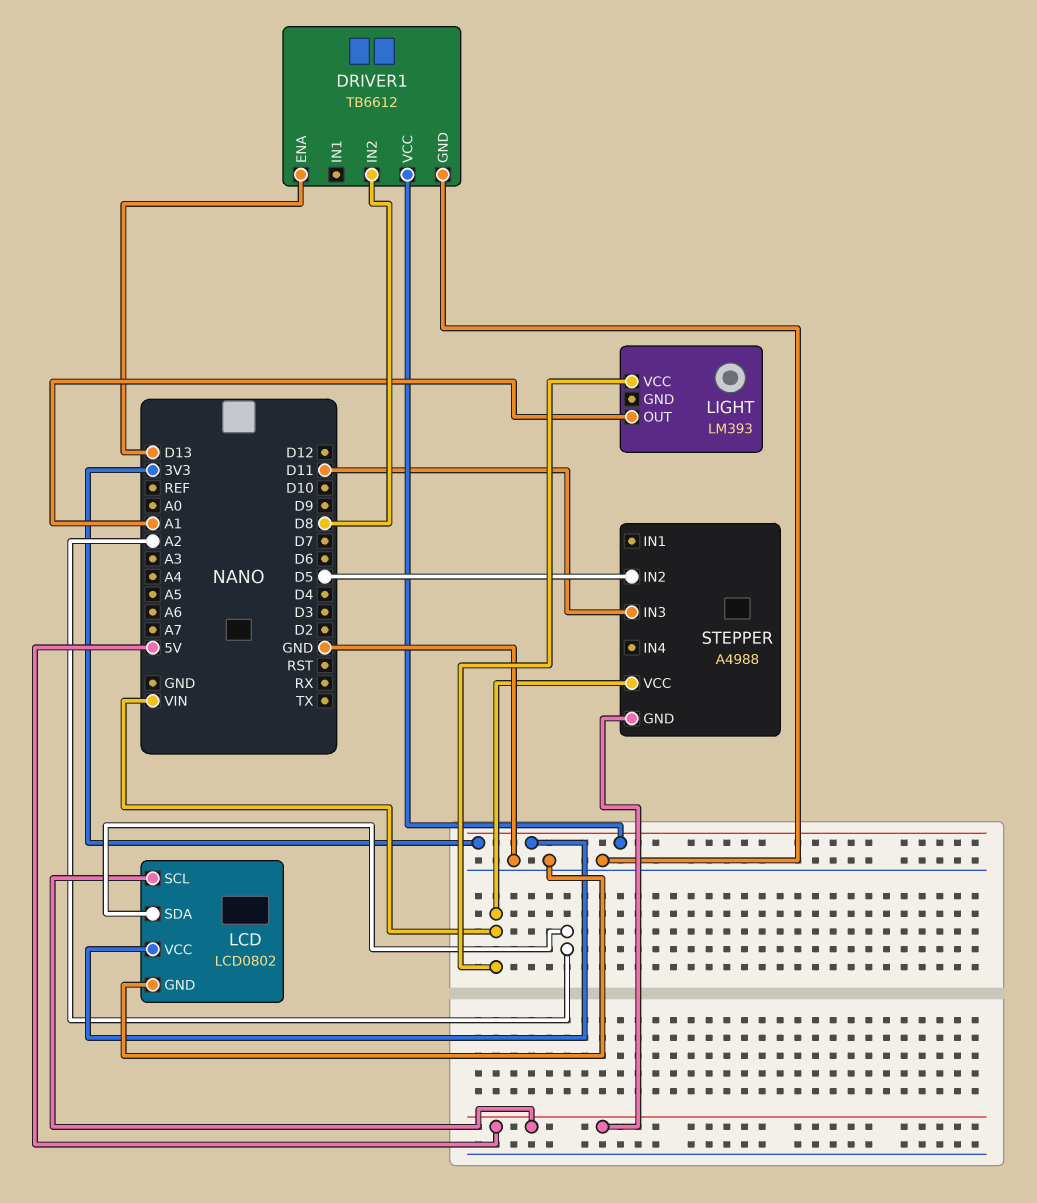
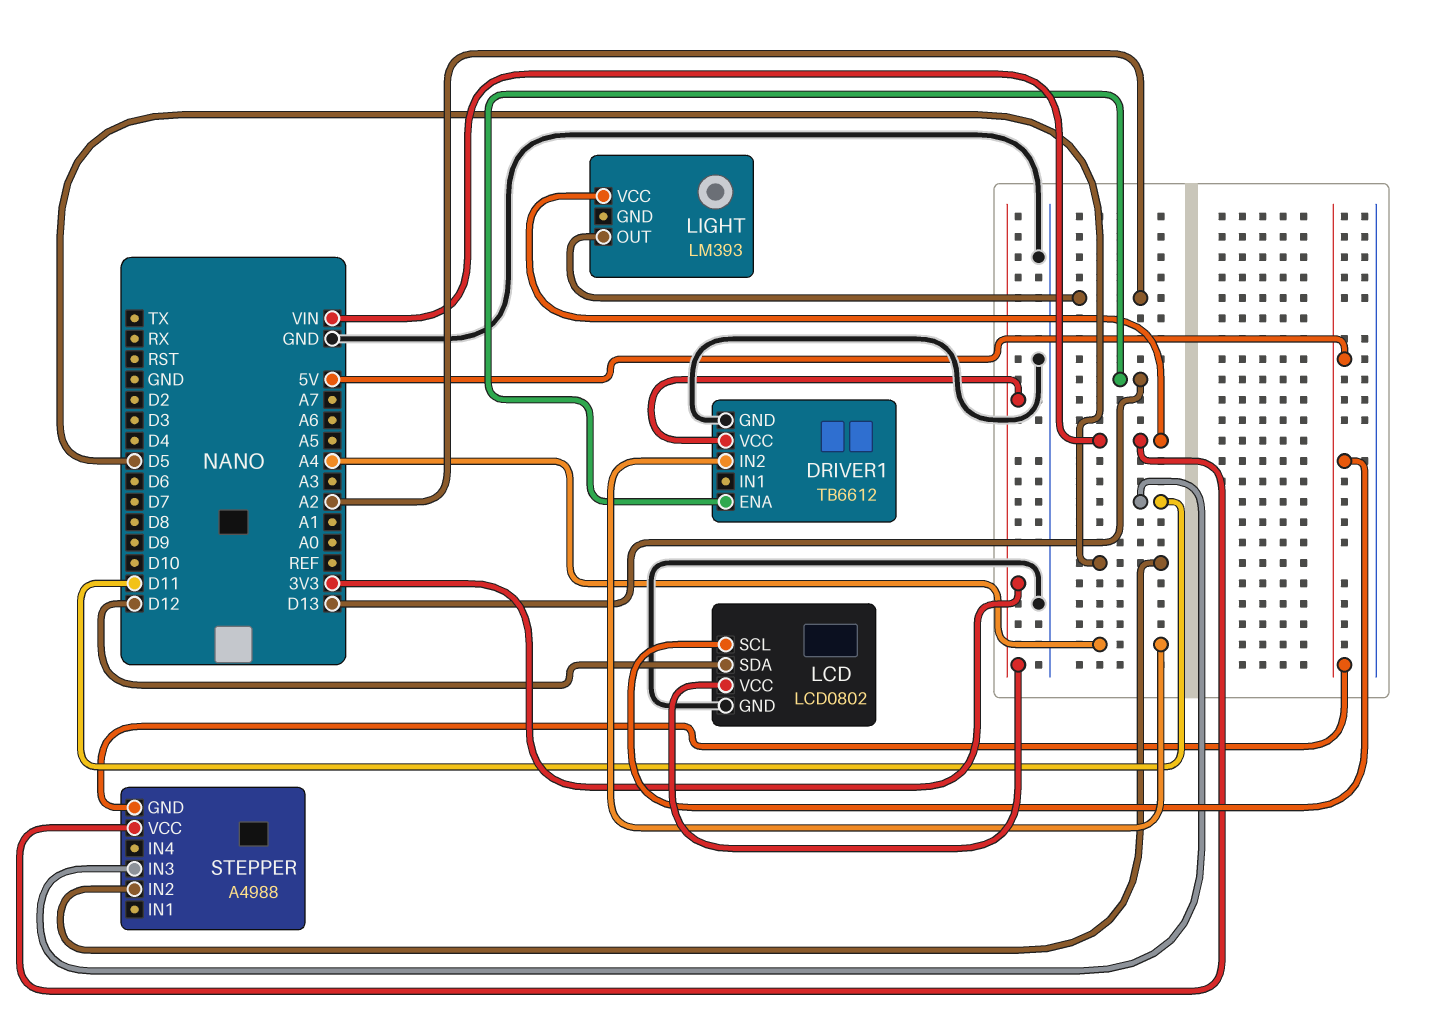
DRIVER1 pin IN2: D8 -> A4
LCD pin SDA: A2 -> D12
LIGHT pin OUT: A1 -> A2

